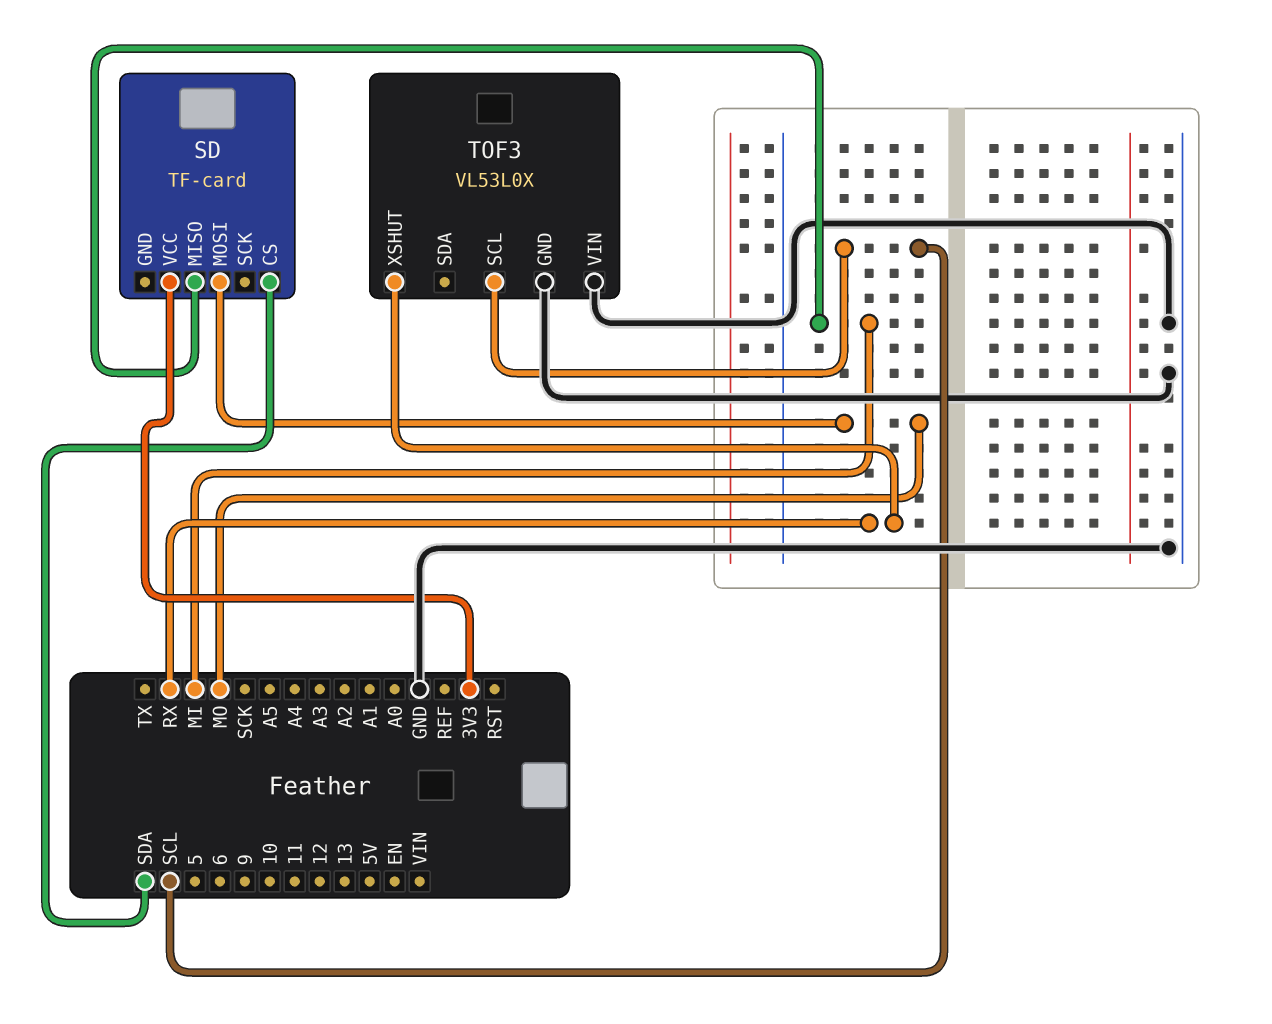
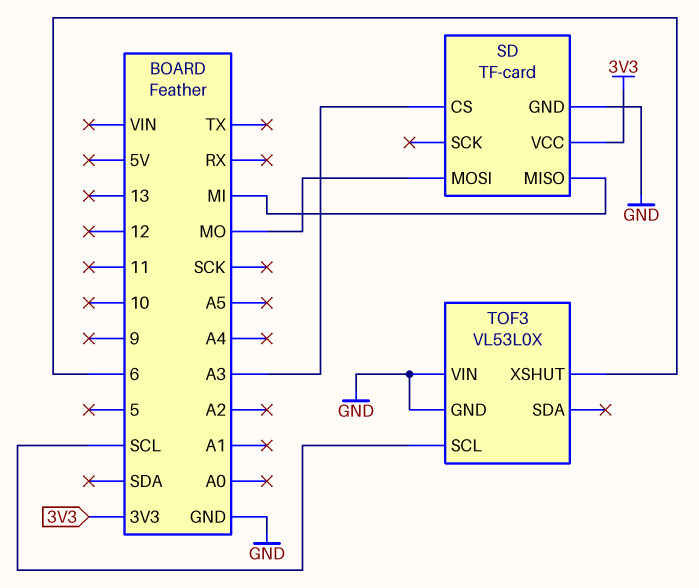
SD pin CS: SDA -> A3
SD pin GND: none -> GND
TOF3 pin XSHUT: RX -> 6

